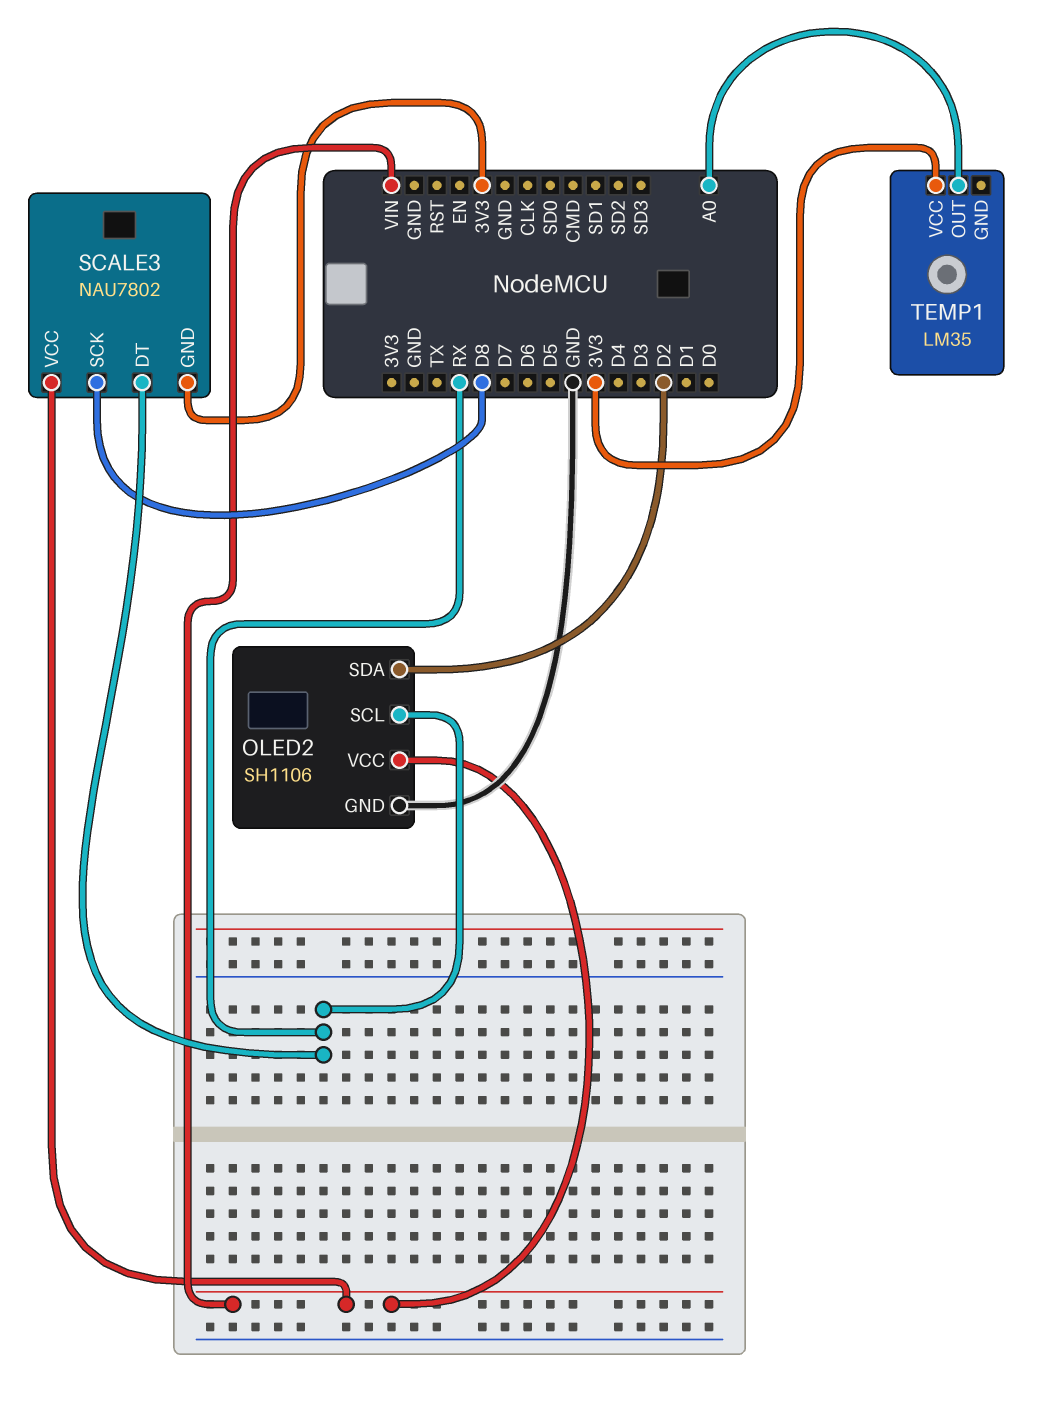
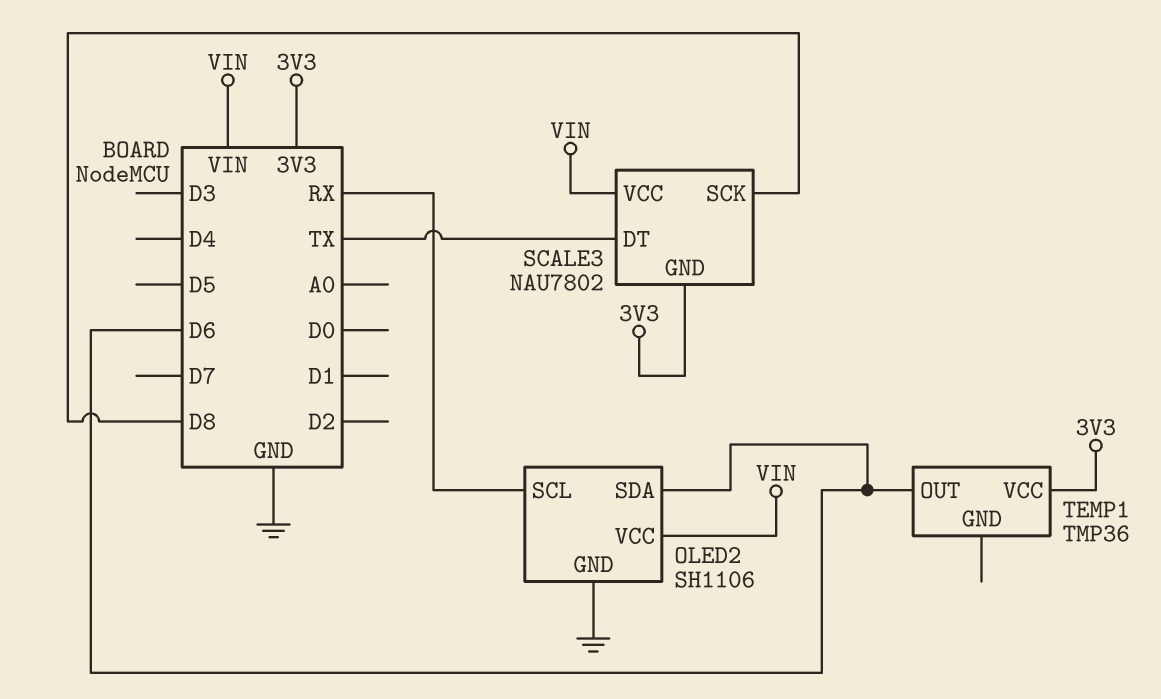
OLED2 pin SDA: D2 -> D6
SCALE3 pin DT: RX -> TX
TEMP1: LM35 -> TMP36
TEMP1 pin OUT: A0 -> D6

